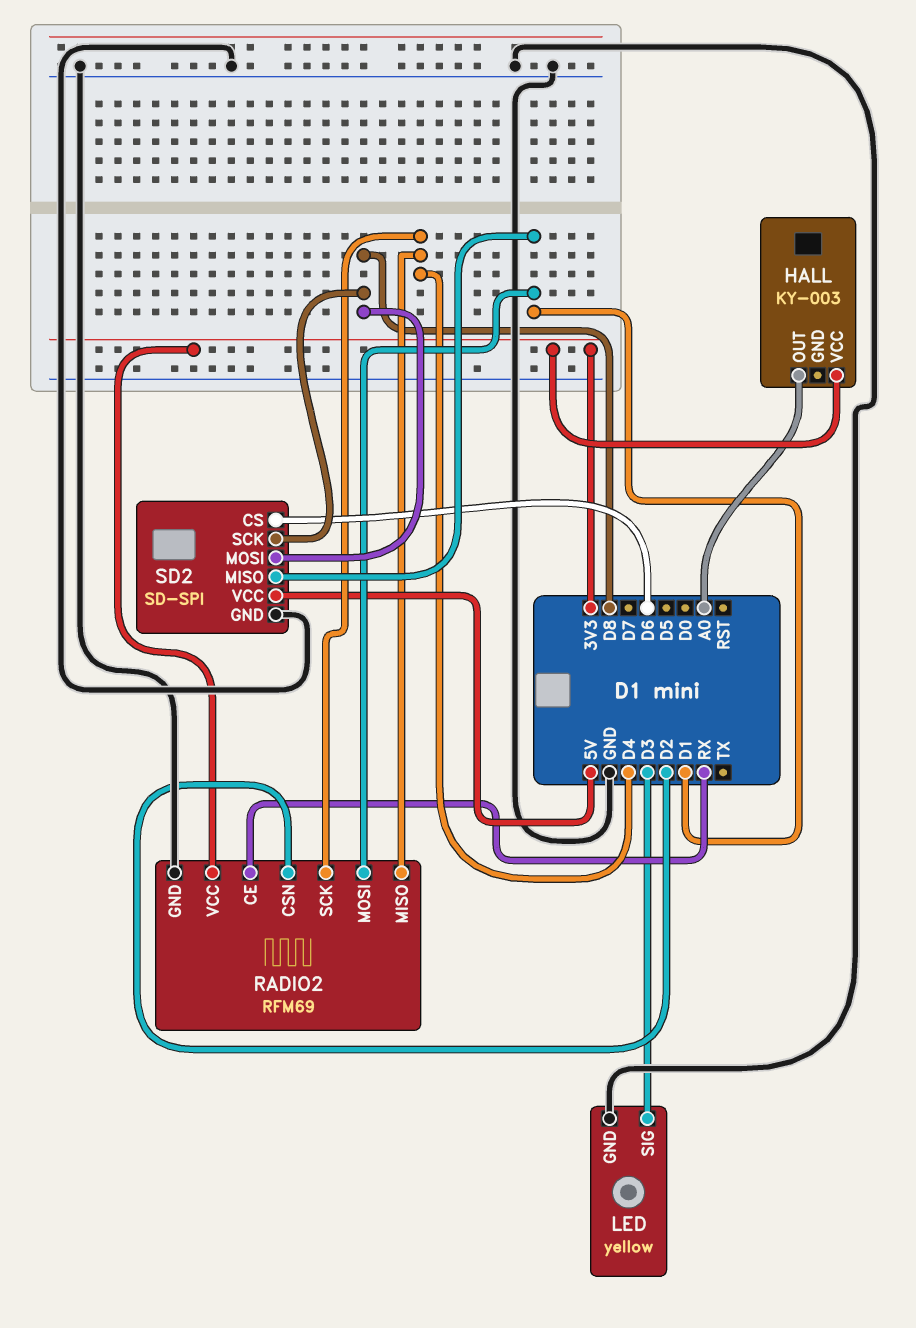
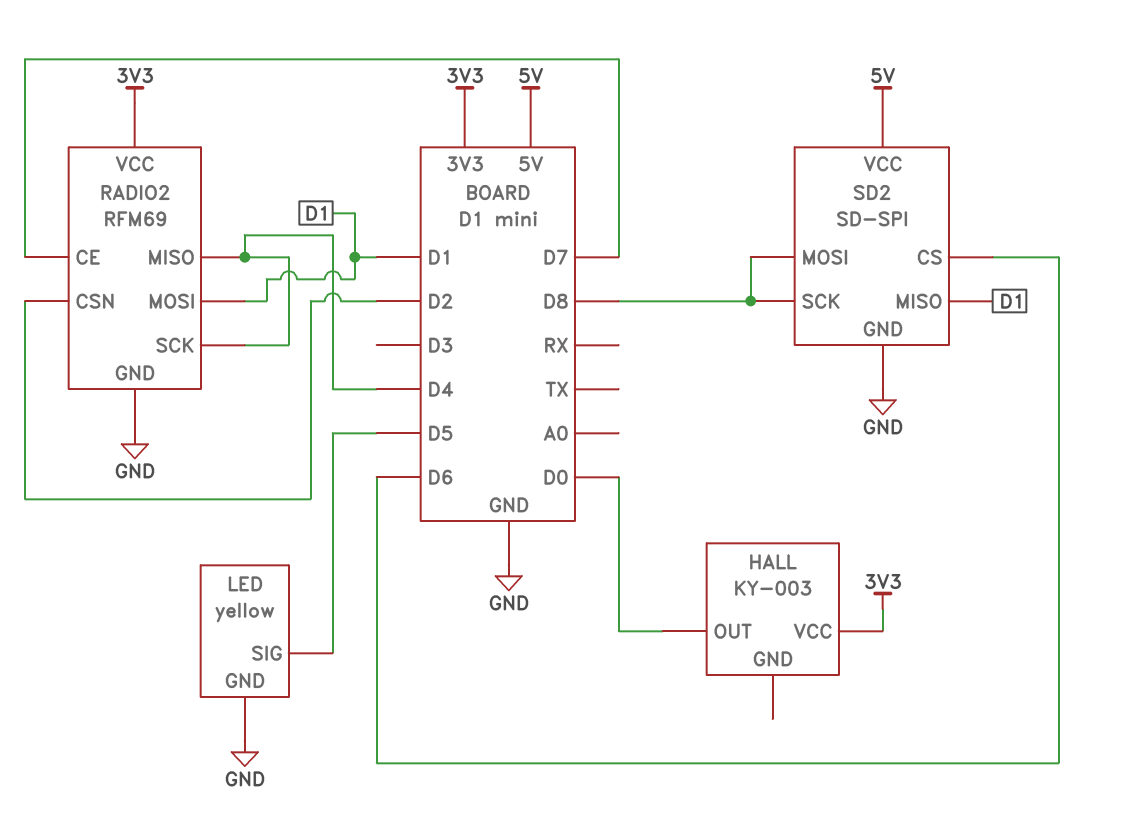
HALL pin OUT: A0 -> D0
LED pin SIG: D3 -> D5
RADIO2 pin CE: RX -> D7

